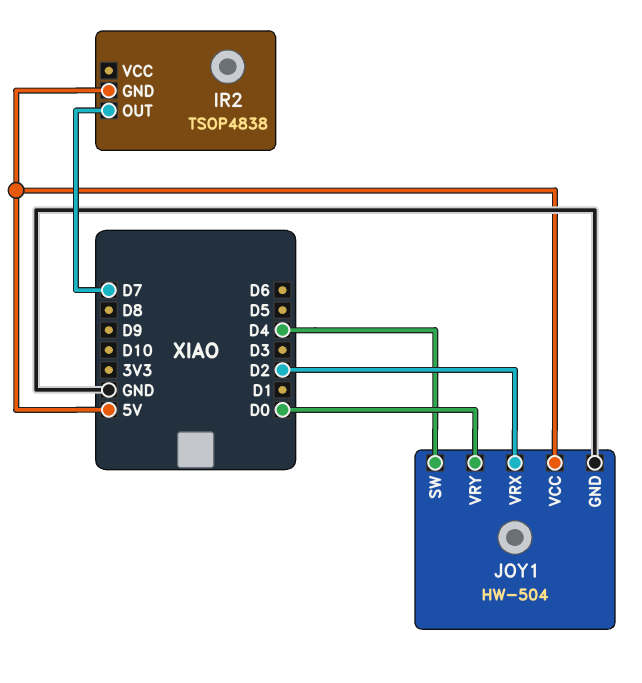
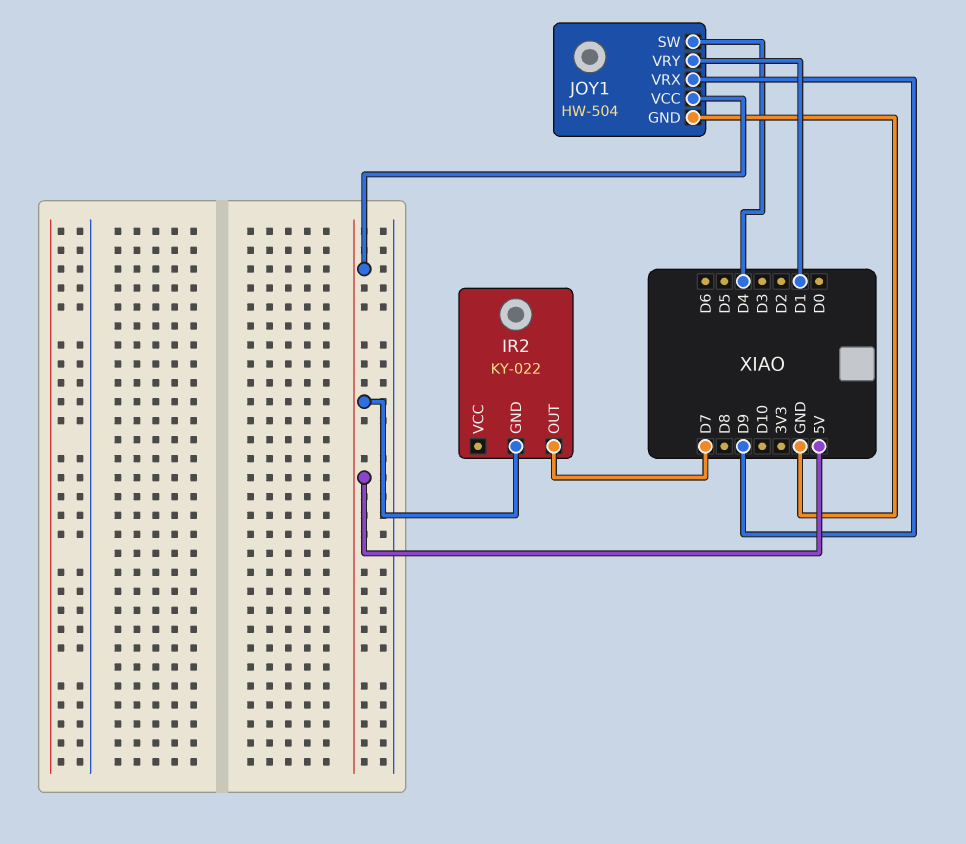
IR2: TSOP4838 -> KY-022
JOY1 pin VRX: D2 -> D9
JOY1 pin VRY: D0 -> D1

